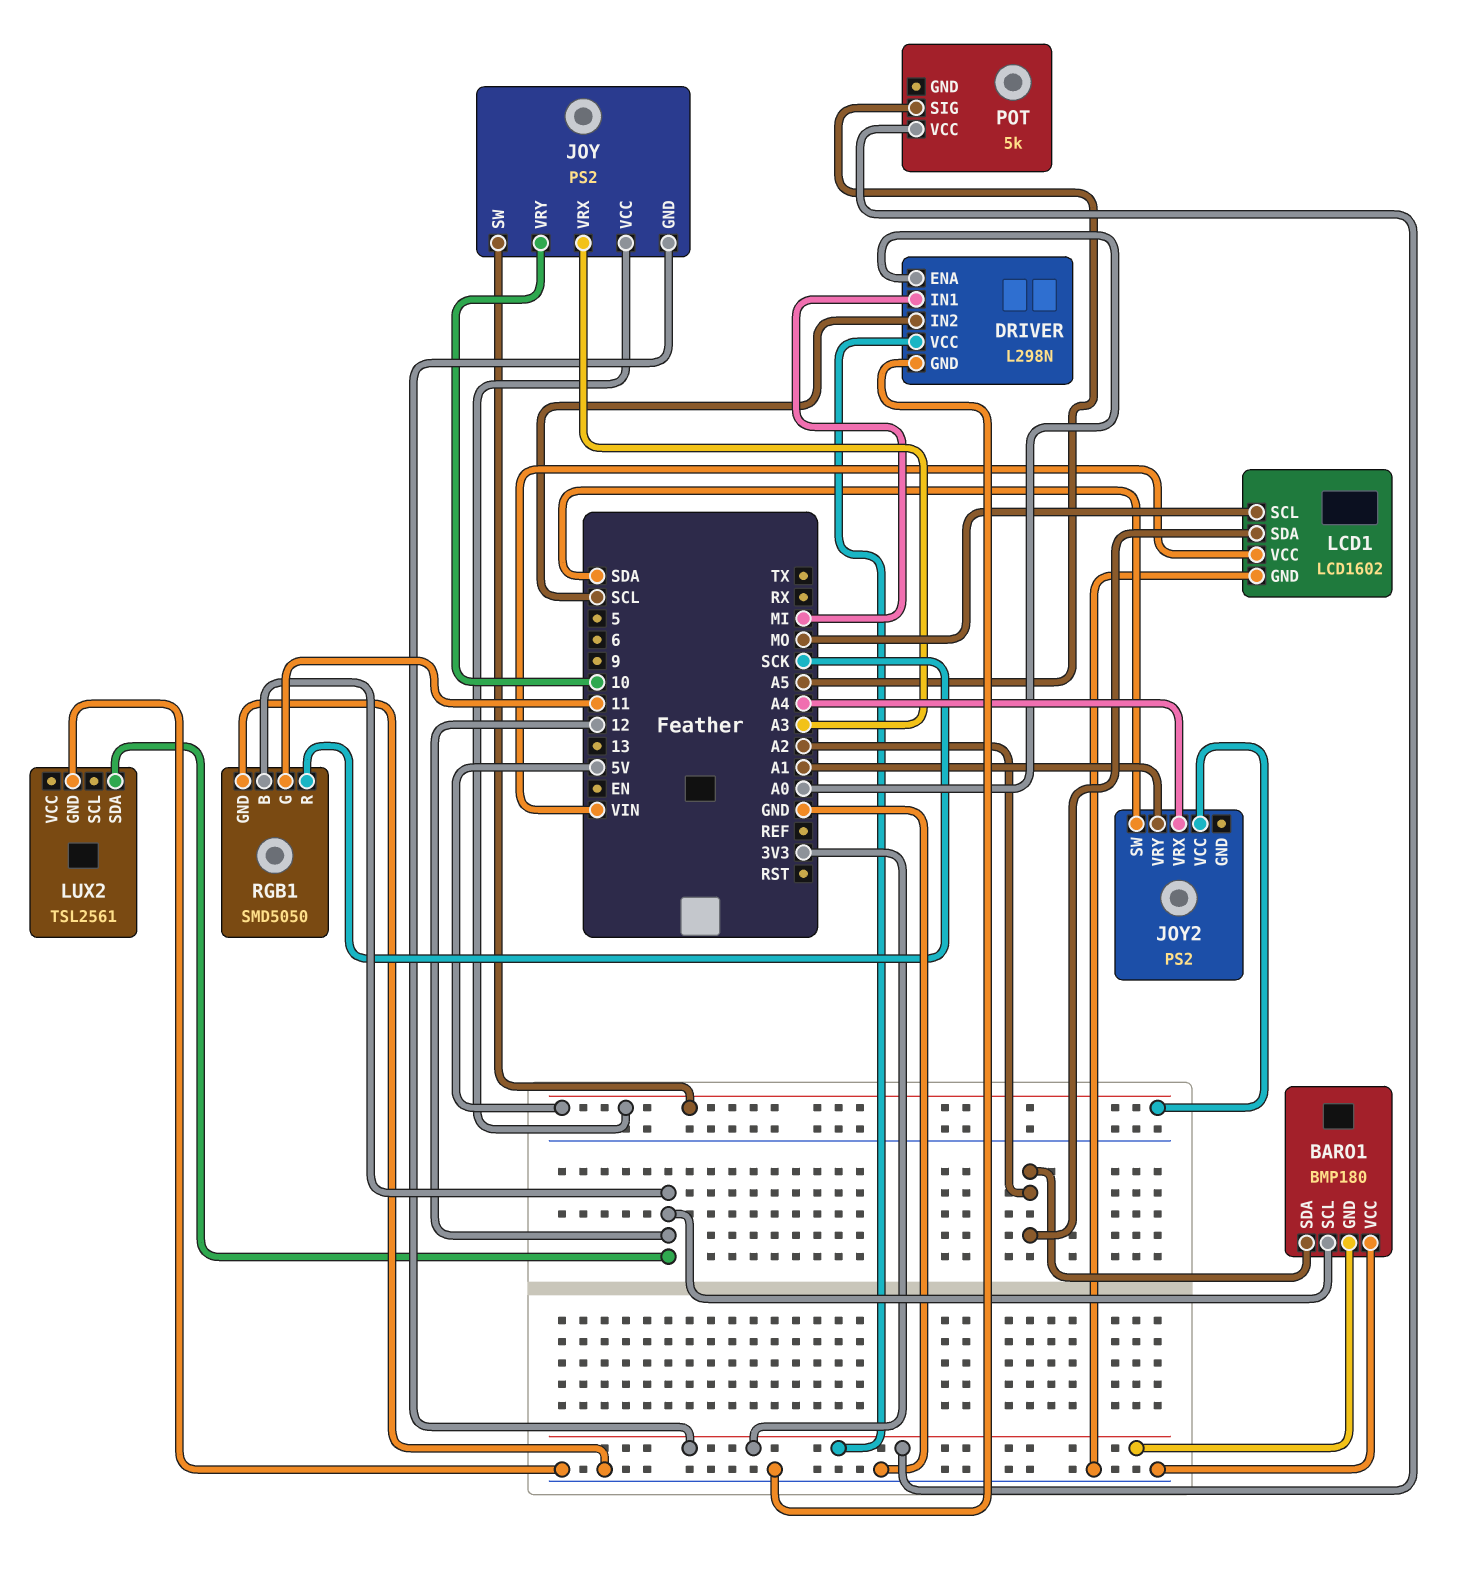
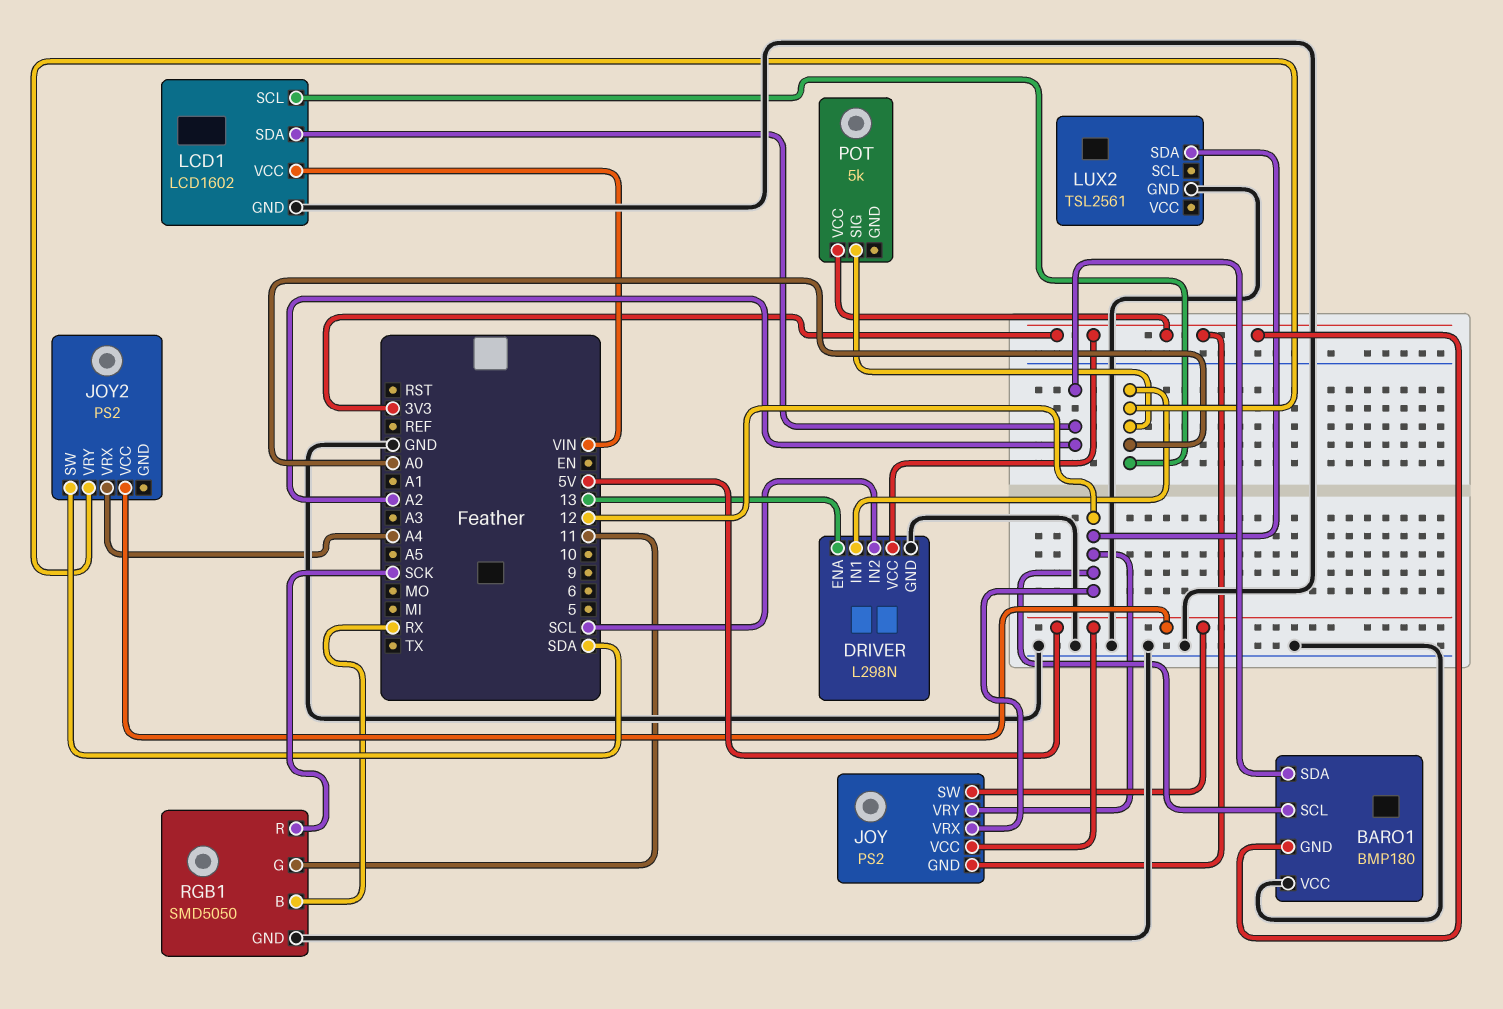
DRIVER pin ENA: A0 -> 13
DRIVER pin IN1: MI -> A0
JOY pin VRX: A3 -> 12
JOY pin VRY: 10 -> 12
JOY2 pin VRY: A1 -> A0
LCD1 pin SCL: MO -> A0
POT pin SIG: A5 -> A0
RGB1 pin B: 12 -> RX

